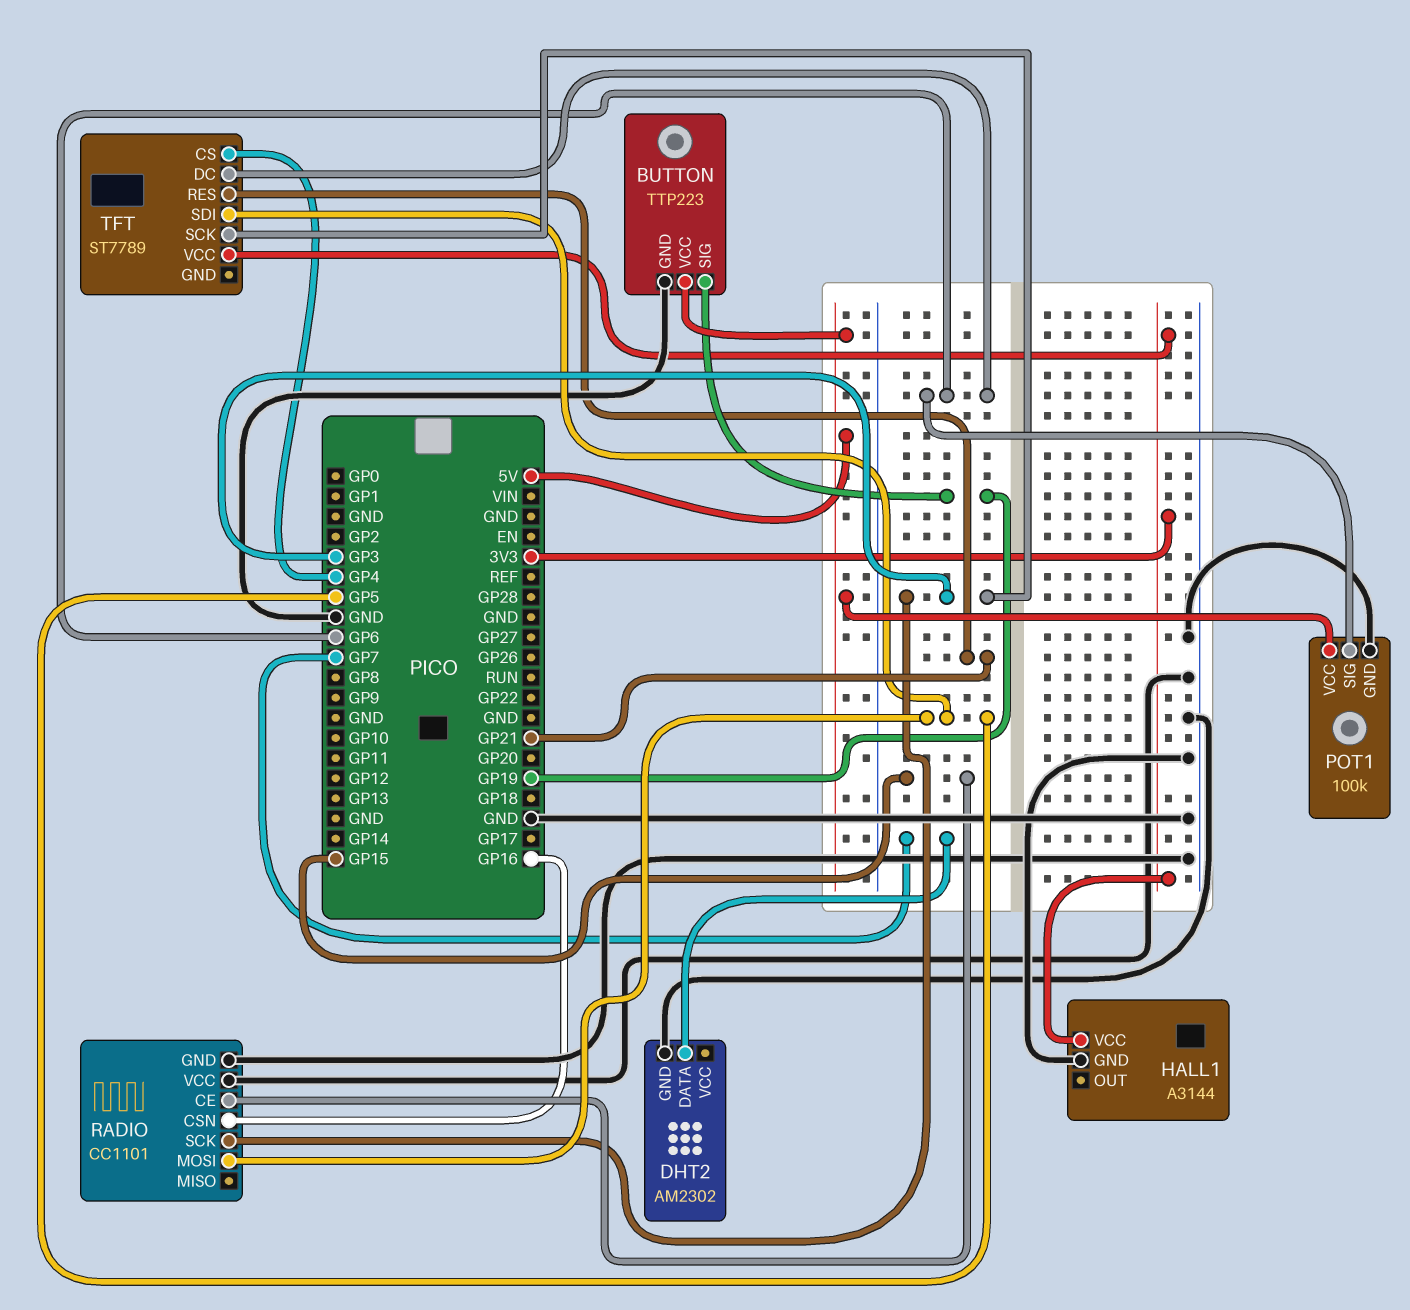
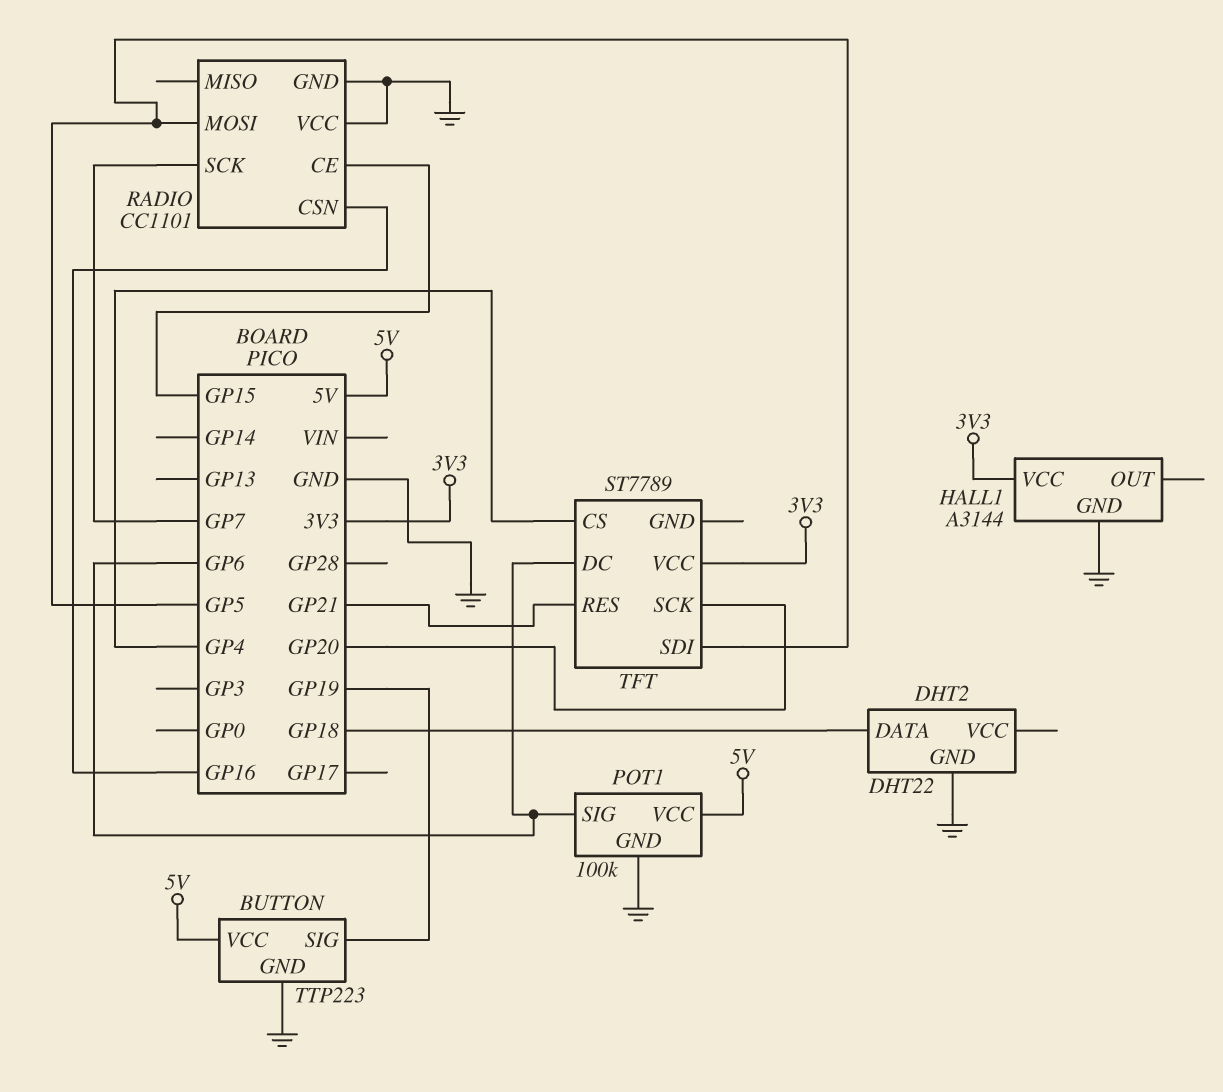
DHT2: AM2302 -> DHT22
DHT2 pin DATA: GP7 -> GP18
RADIO pin SCK: GP3 -> GP7
TFT pin SCK: GP3 -> GP20

